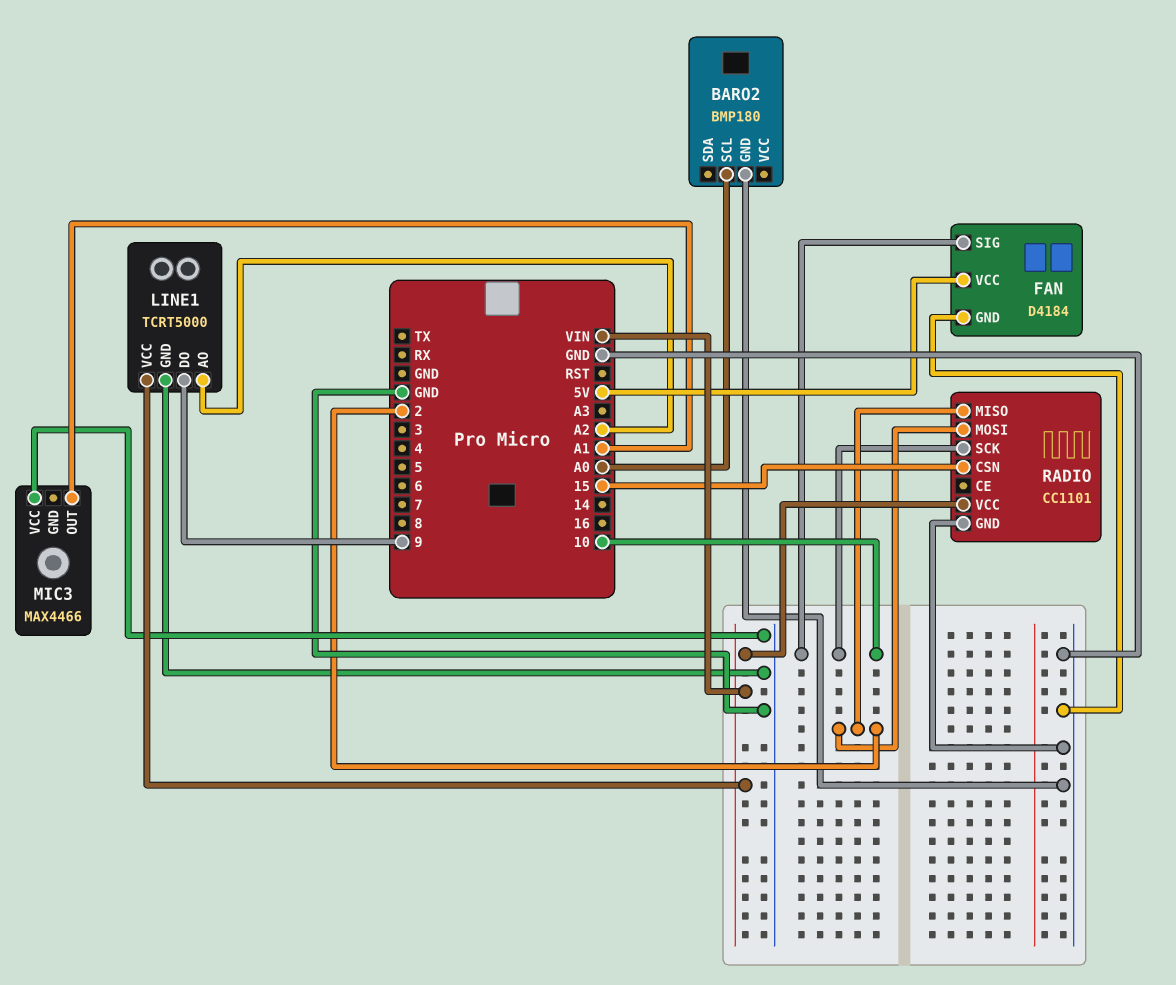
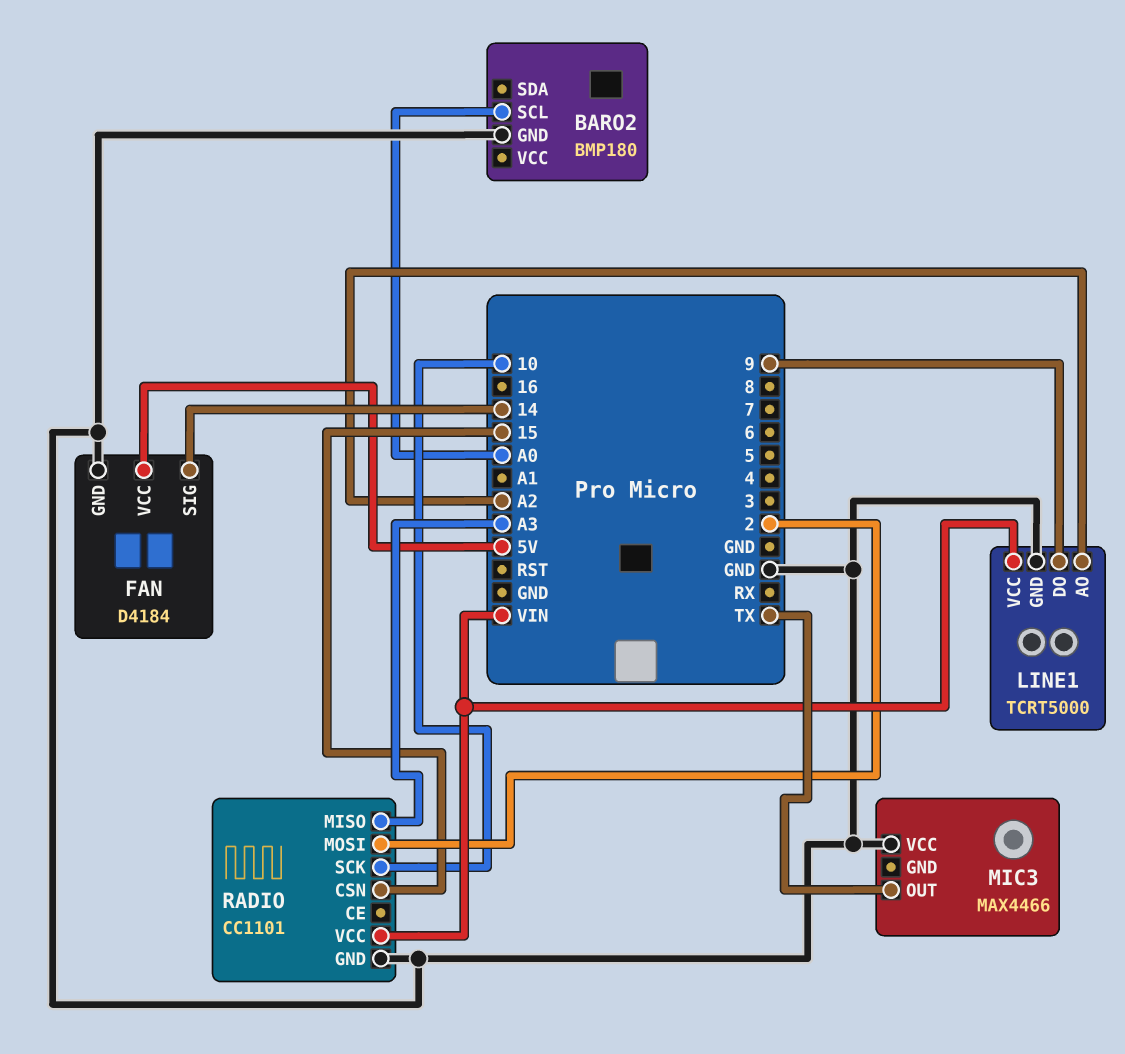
FAN pin SIG: 10 -> 14
MIC3 pin OUT: A1 -> TX
RADIO pin MISO: 2 -> A3

